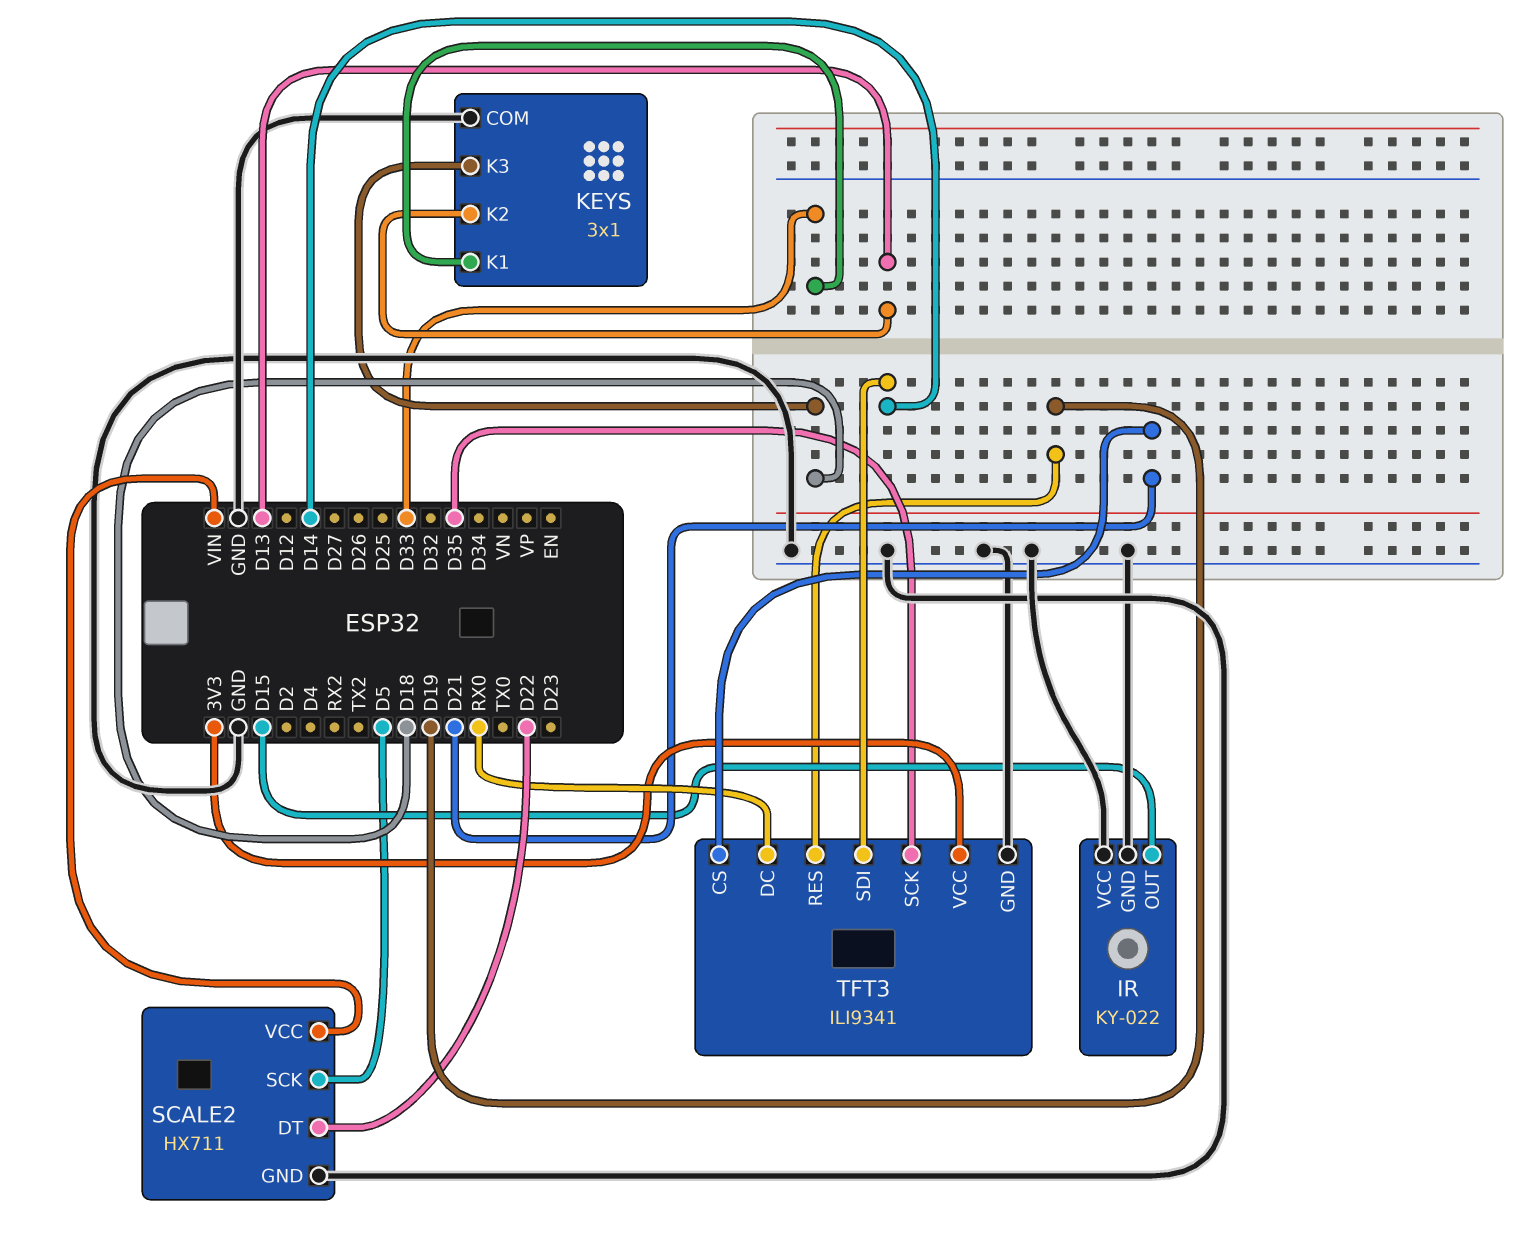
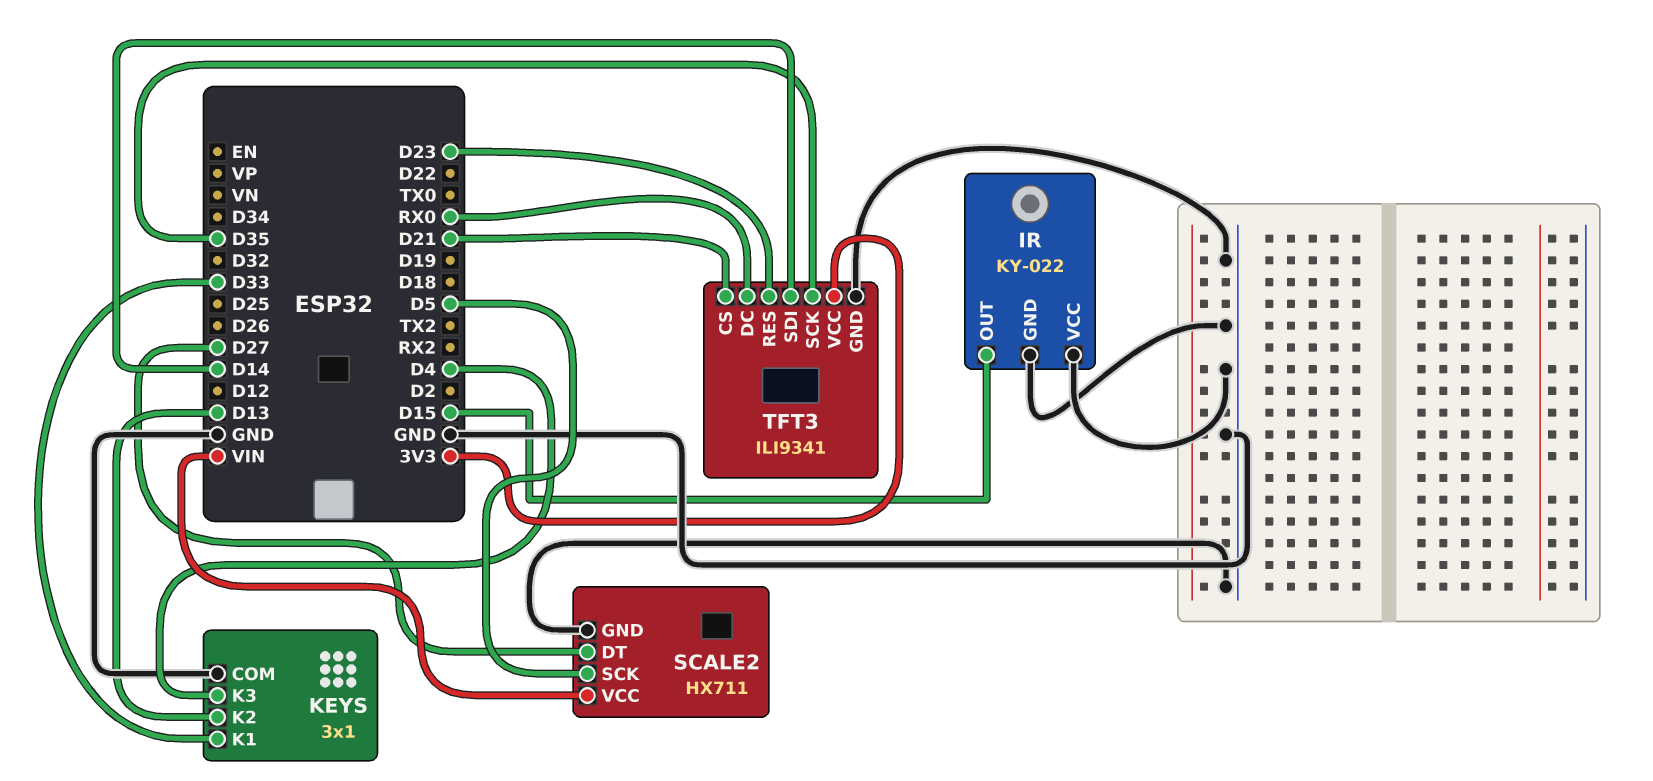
KEYS pin K3: D18 -> D4
SCALE2 pin DT: D22 -> D27
TFT3 pin RES: D19 -> D23

